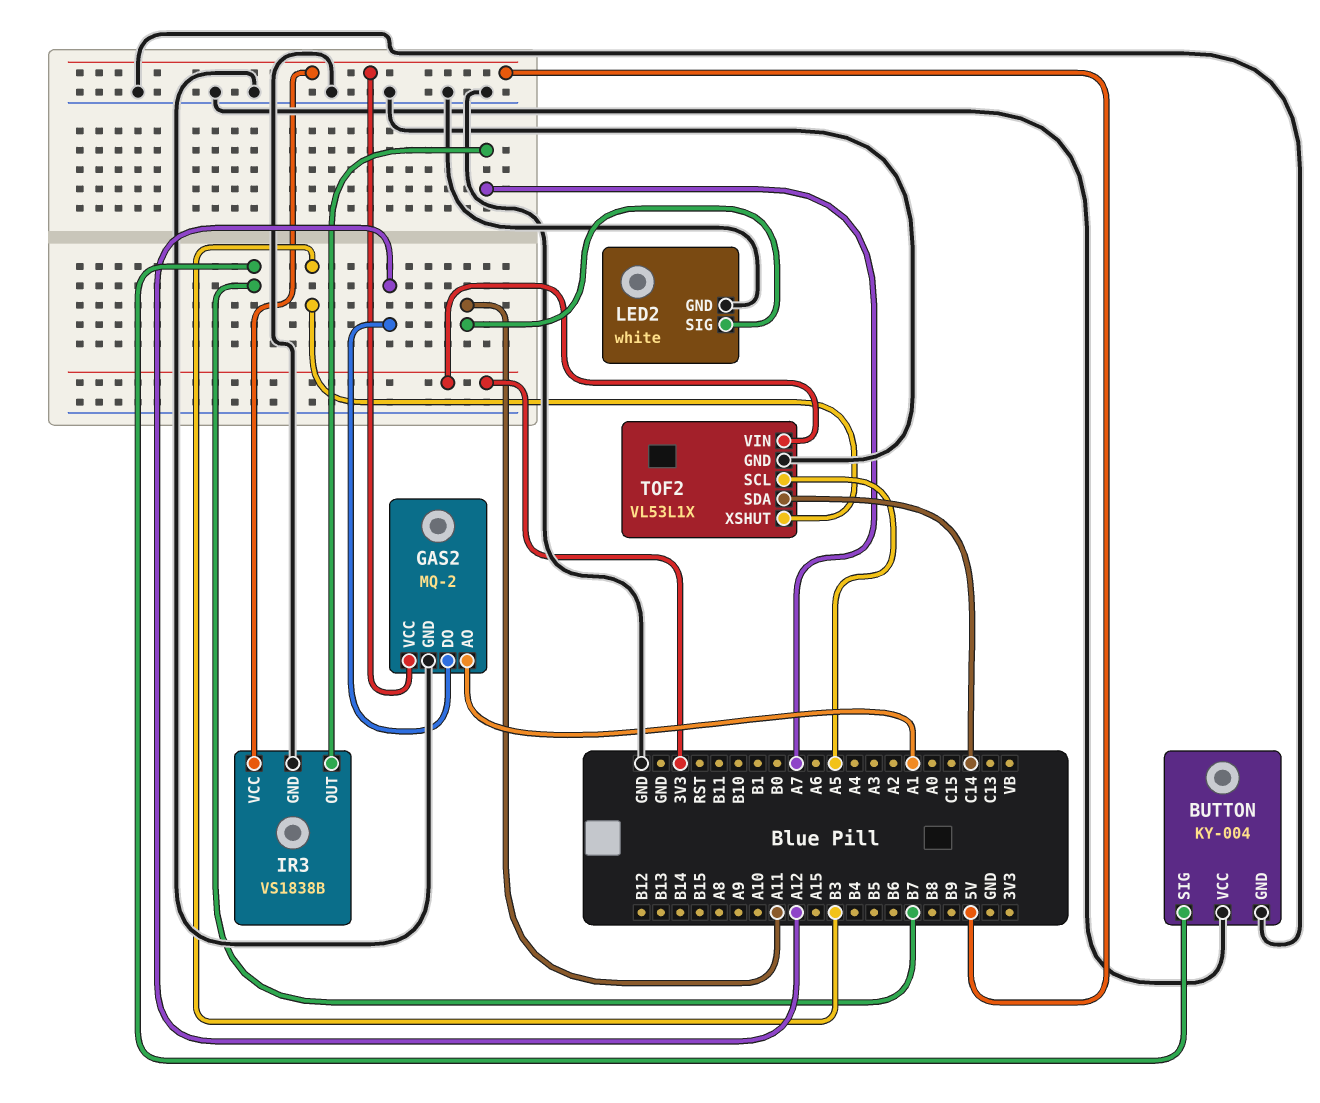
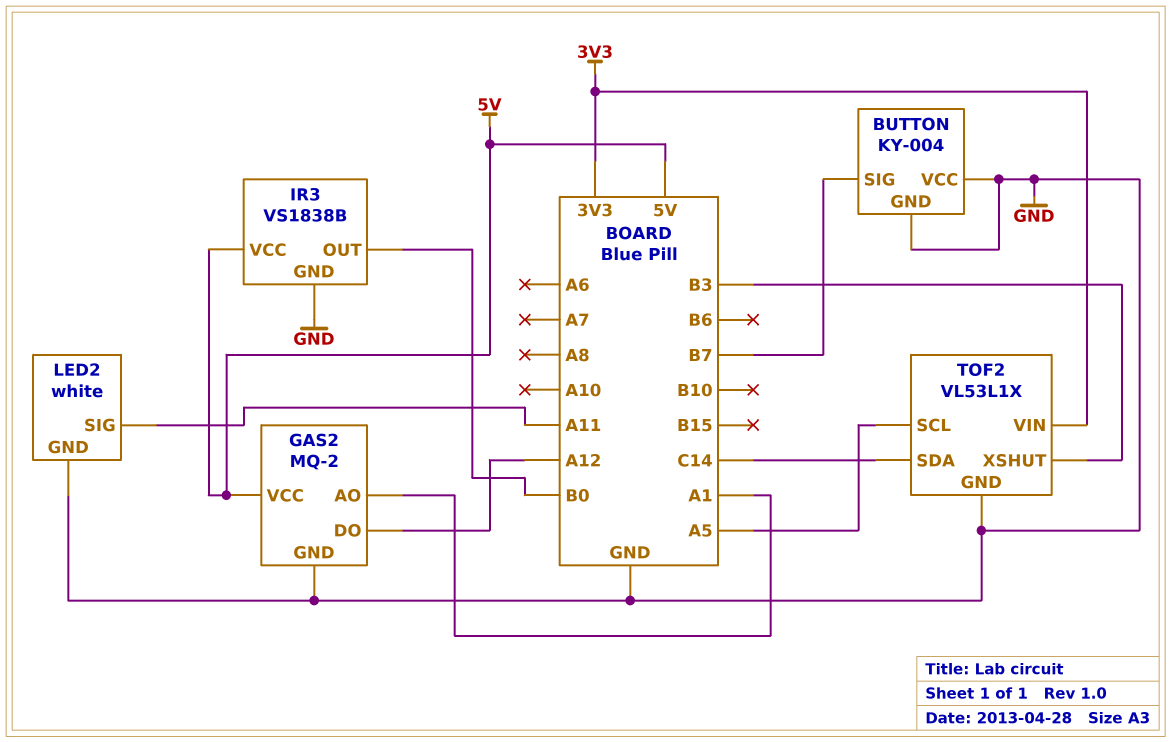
IR3 pin OUT: A7 -> B0

